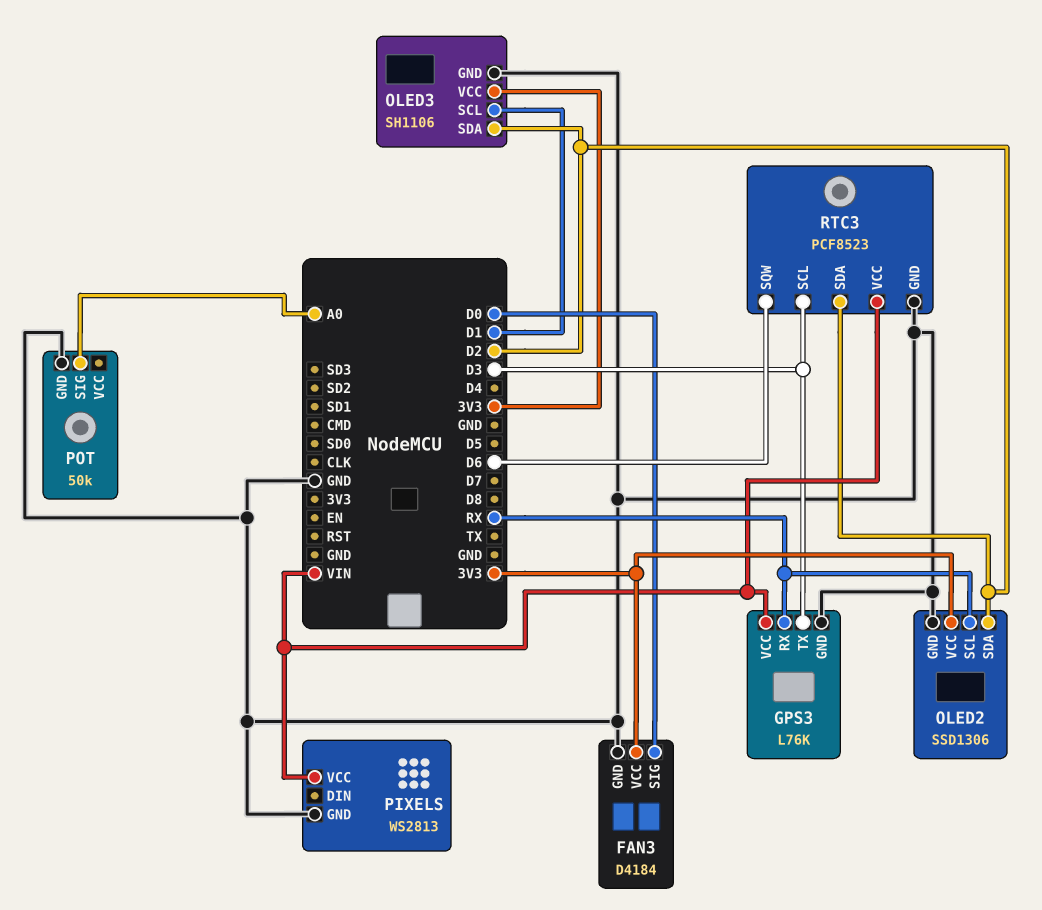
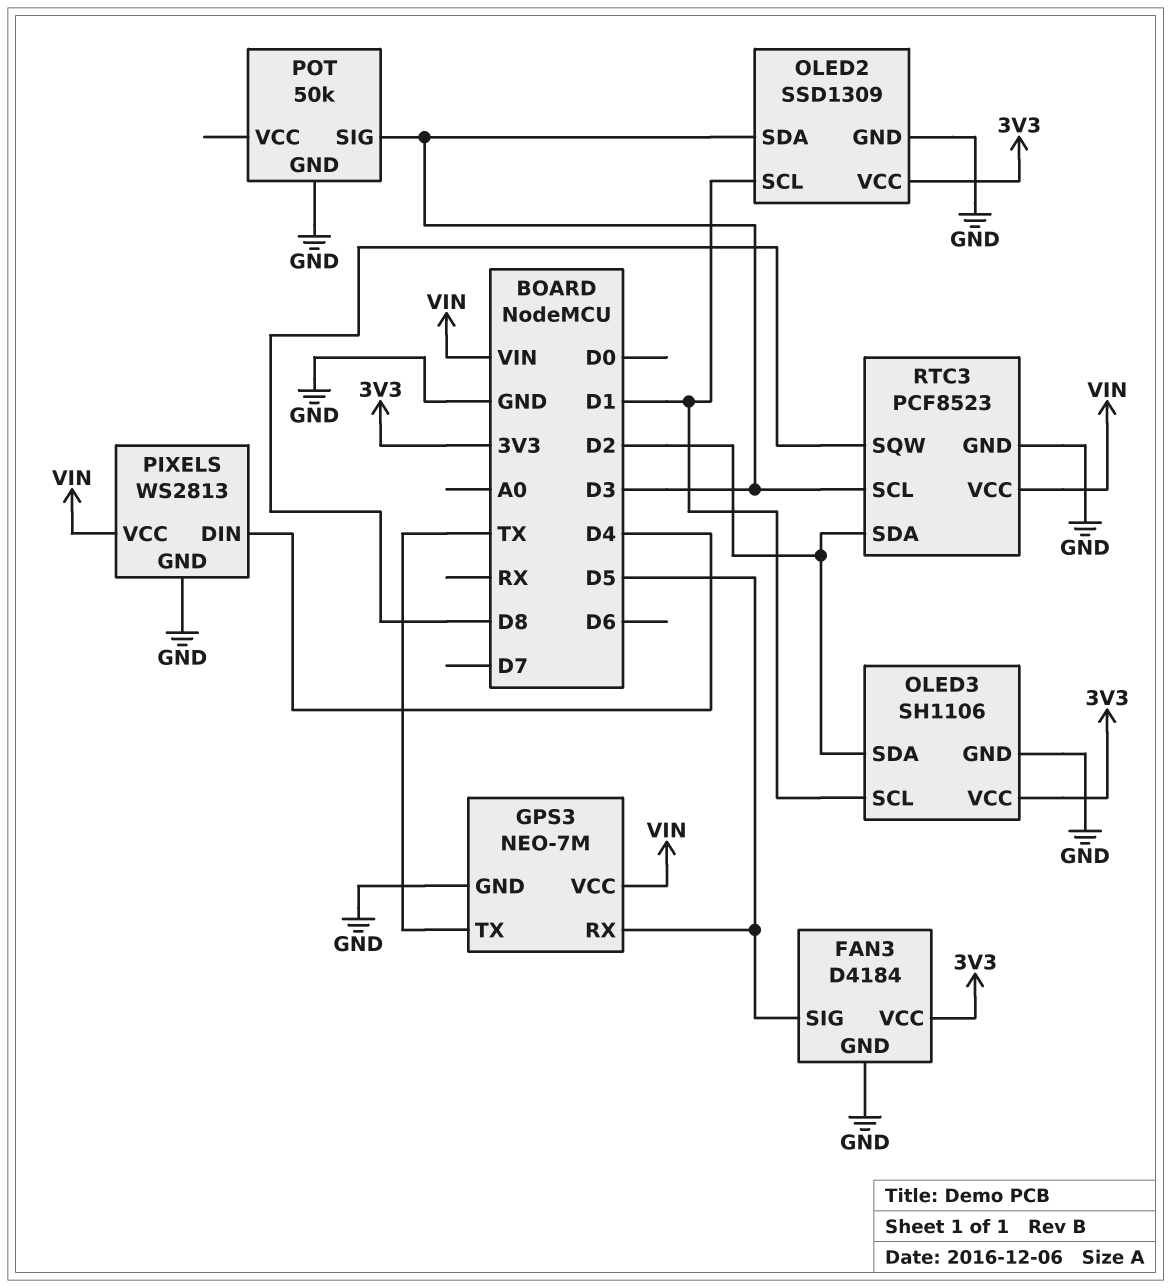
FAN3 pin SIG: D0 -> D5
GPS3: L76K -> NEO-7M
GPS3 pin RX: RX -> D5
GPS3 pin TX: D3 -> TX
OLED2: SSD1306 -> SSD1309
OLED2 pin SCL: RX -> D1
OLED2 pin SDA: D2 -> D3
PIXELS pin DIN: none -> D4
POT pin SIG: A0 -> D3
RTC3 pin SQW: D6 -> D8

